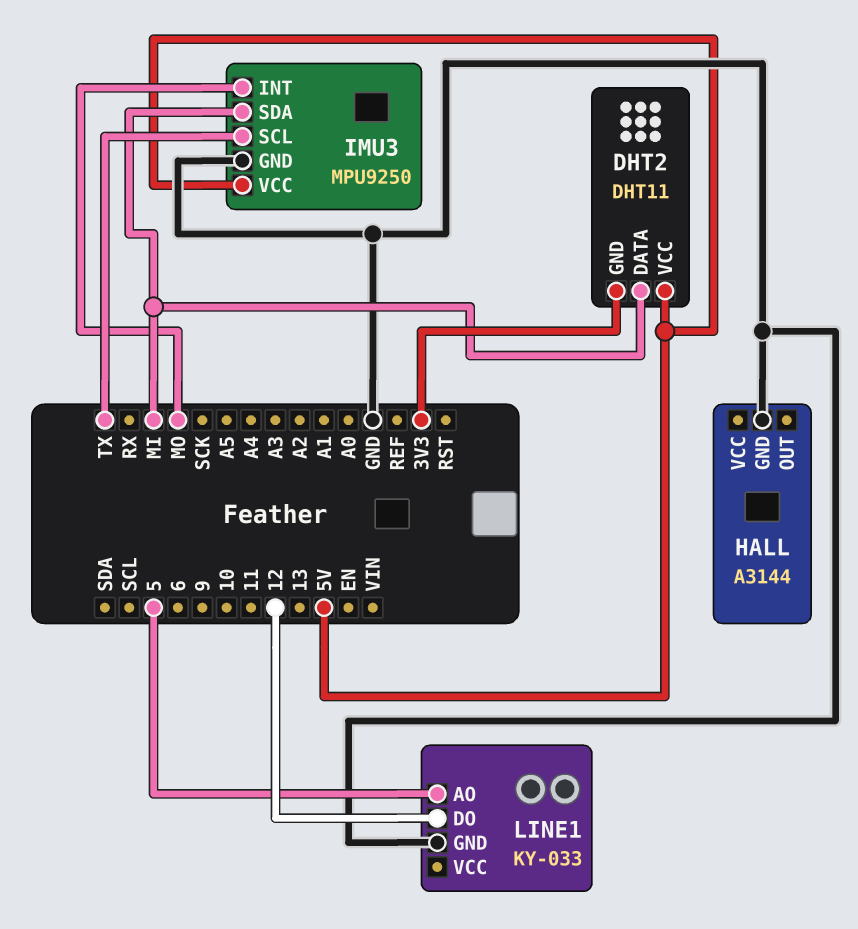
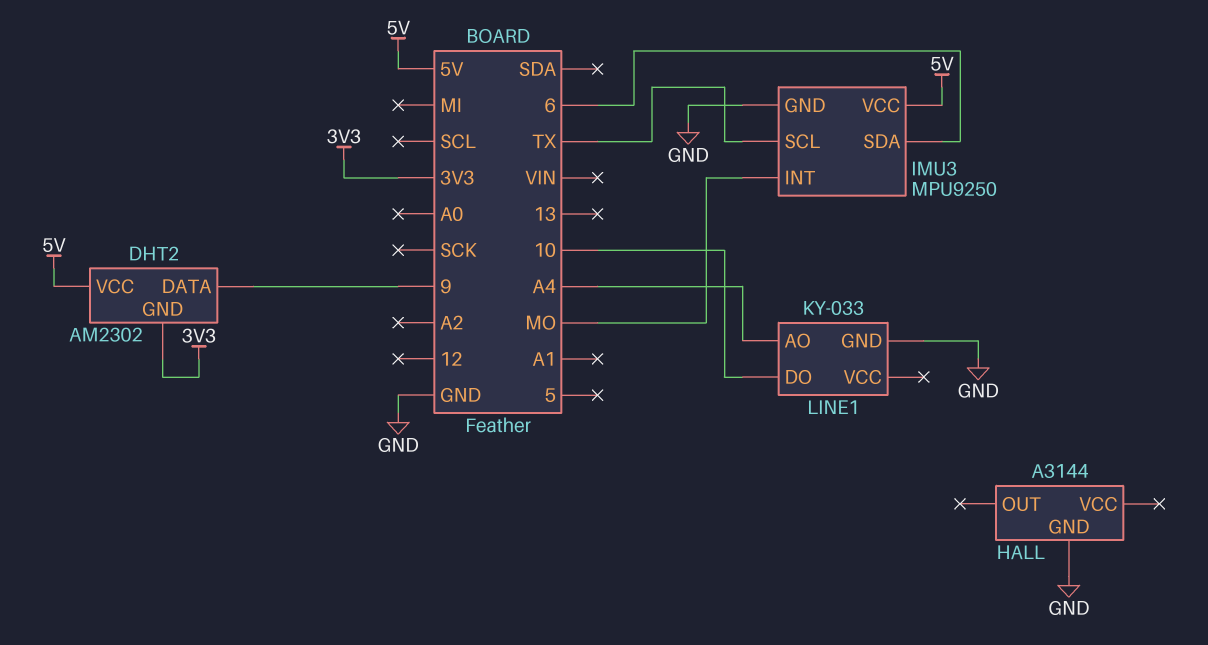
DHT2: DHT11 -> AM2302
DHT2 pin DATA: MI -> 9
IMU3 pin SDA: MI -> 6
LINE1 pin AO: 5 -> A4
LINE1 pin DO: 12 -> 10

